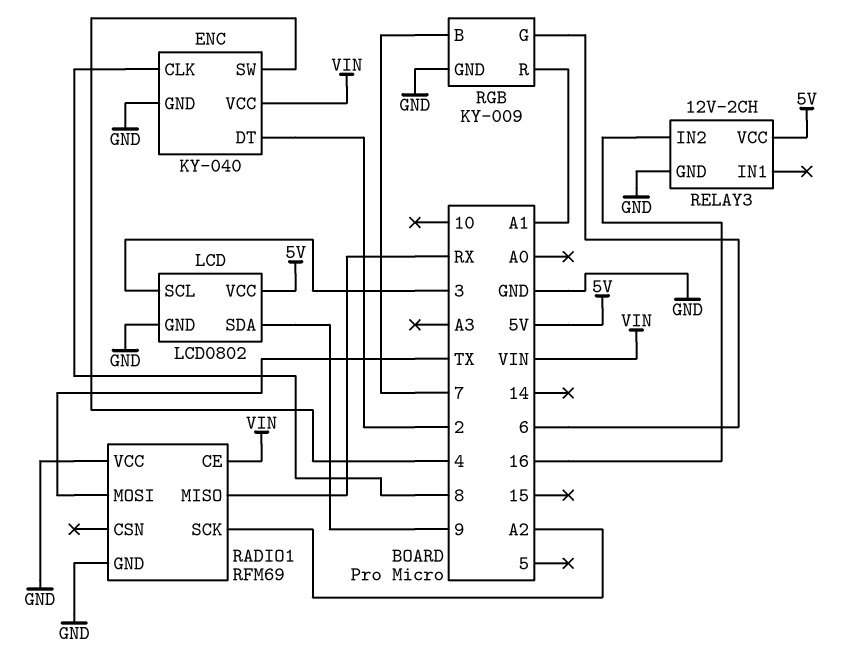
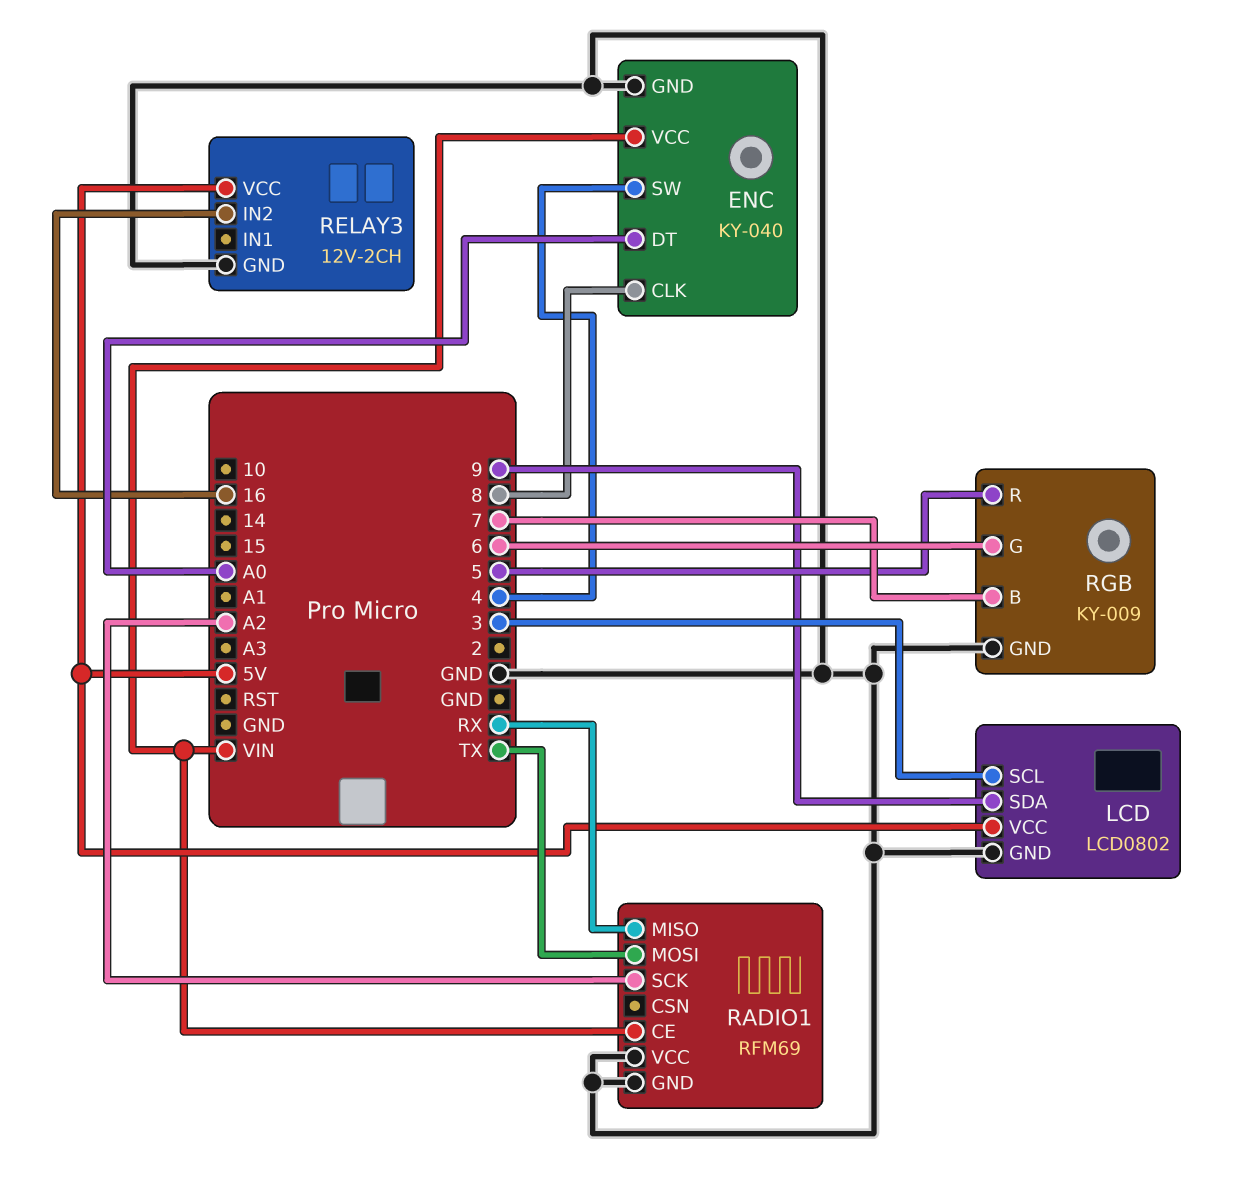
ENC pin DT: 2 -> A0
RGB pin R: A1 -> 5

